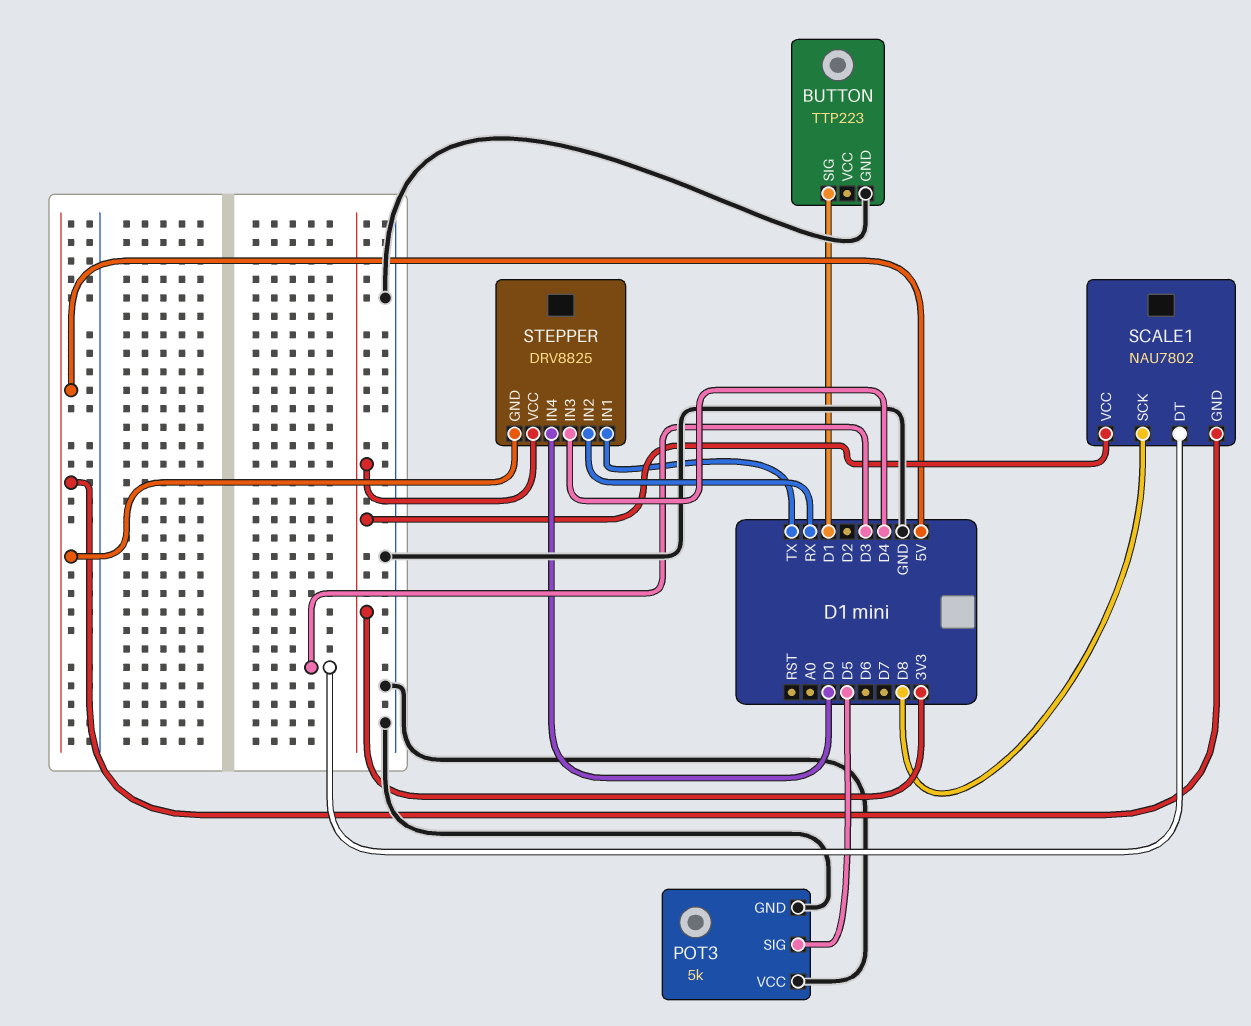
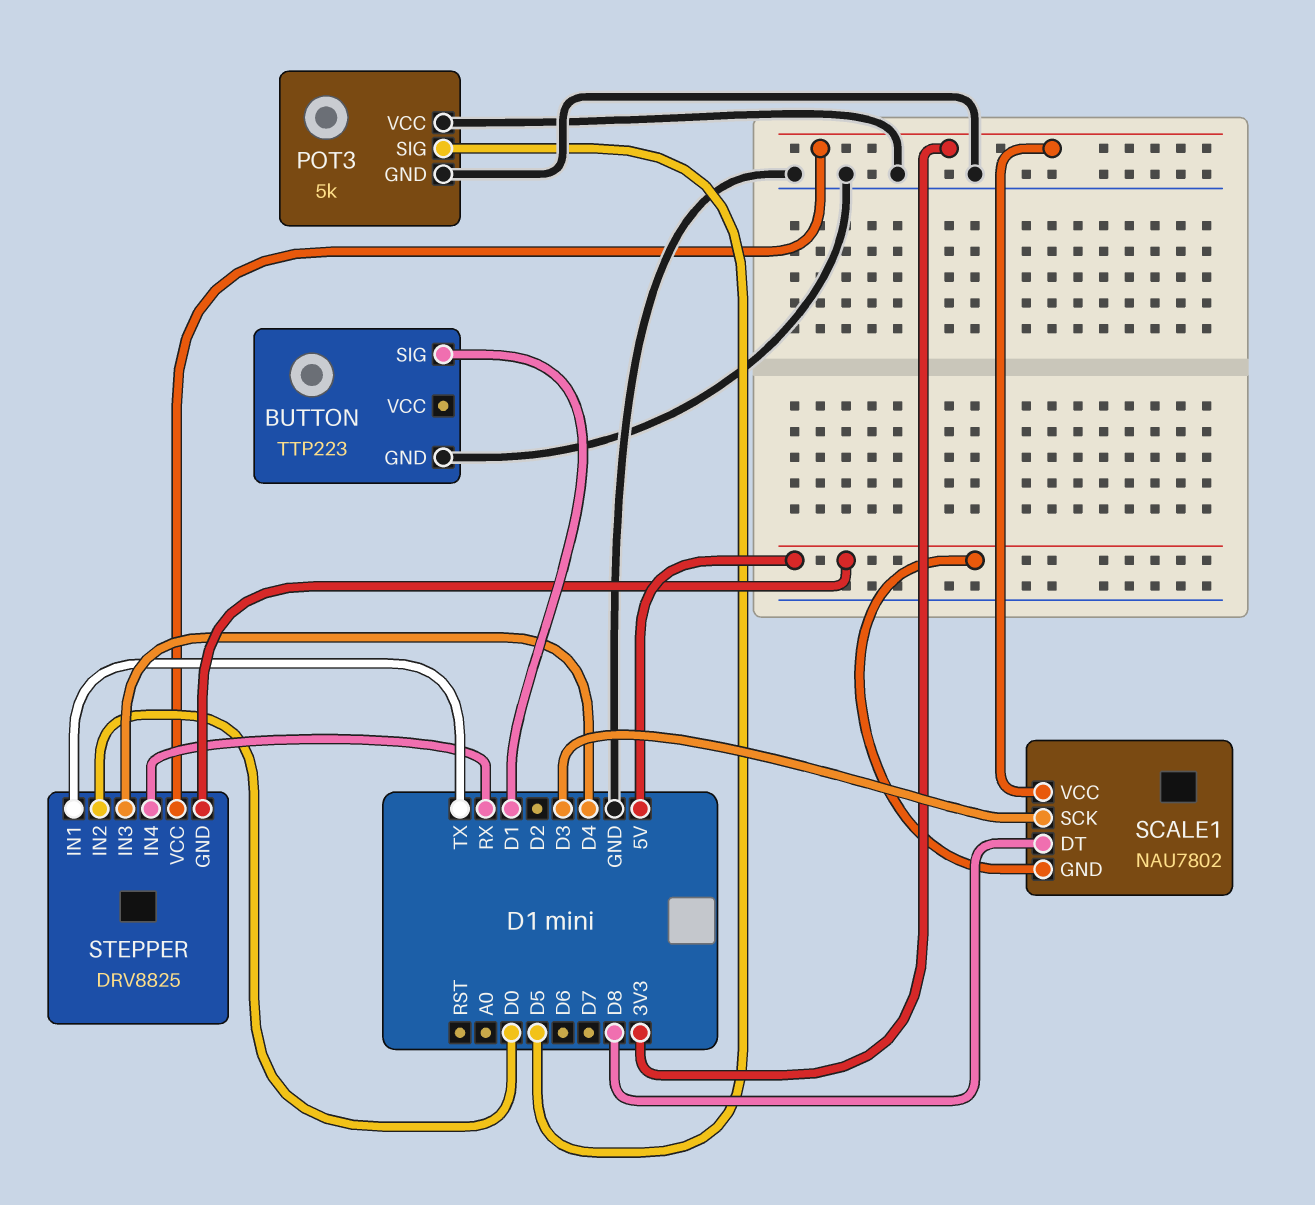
SCALE1 pin DT: D3 -> D8
SCALE1 pin SCK: D8 -> D3
STEPPER pin IN2: RX -> D0
STEPPER pin IN4: D0 -> RX

